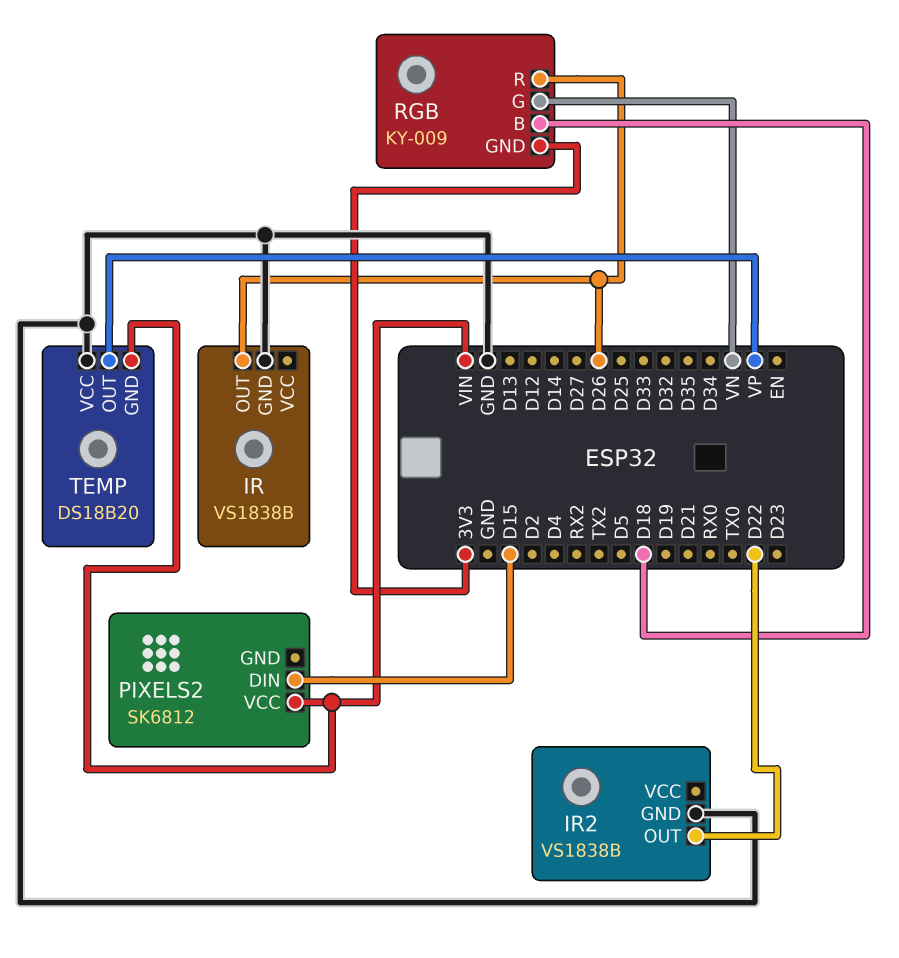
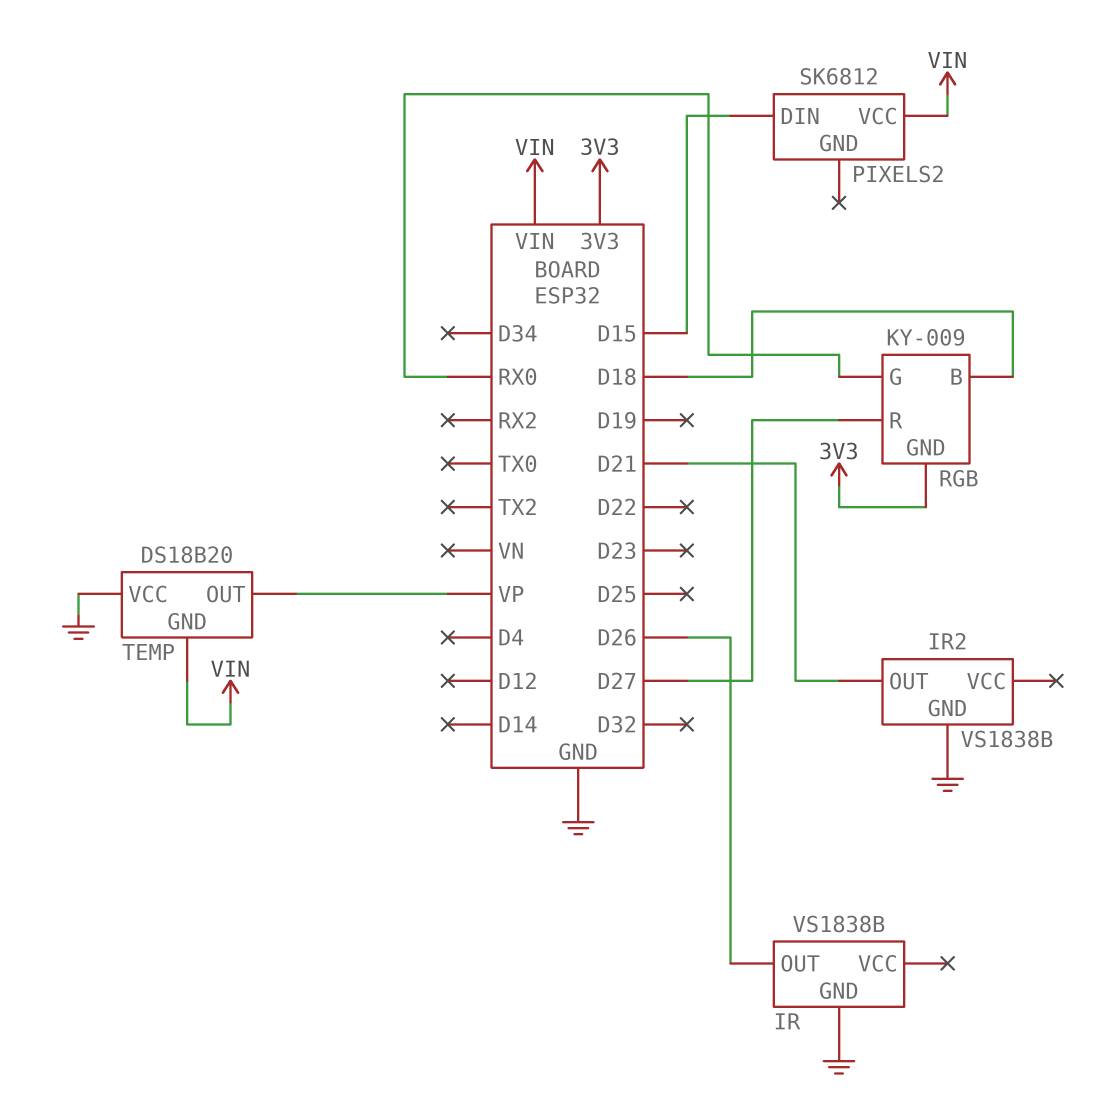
IR2 pin OUT: D22 -> D21
RGB pin G: VN -> RX0
RGB pin R: D26 -> D27

